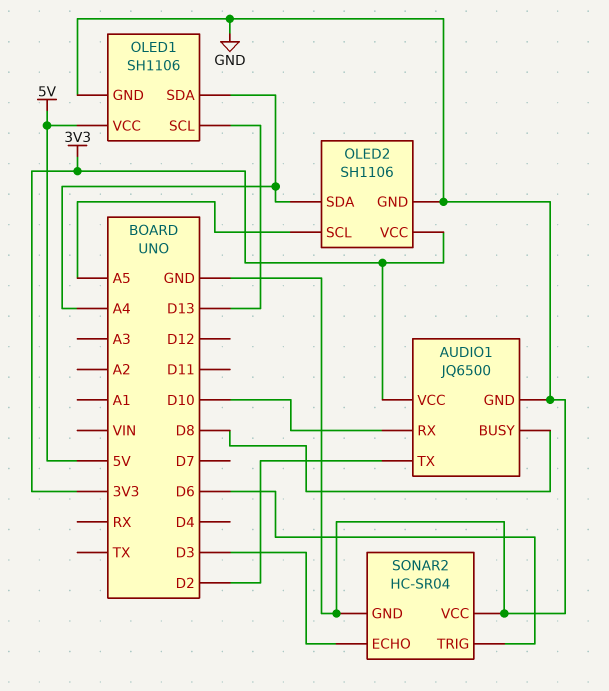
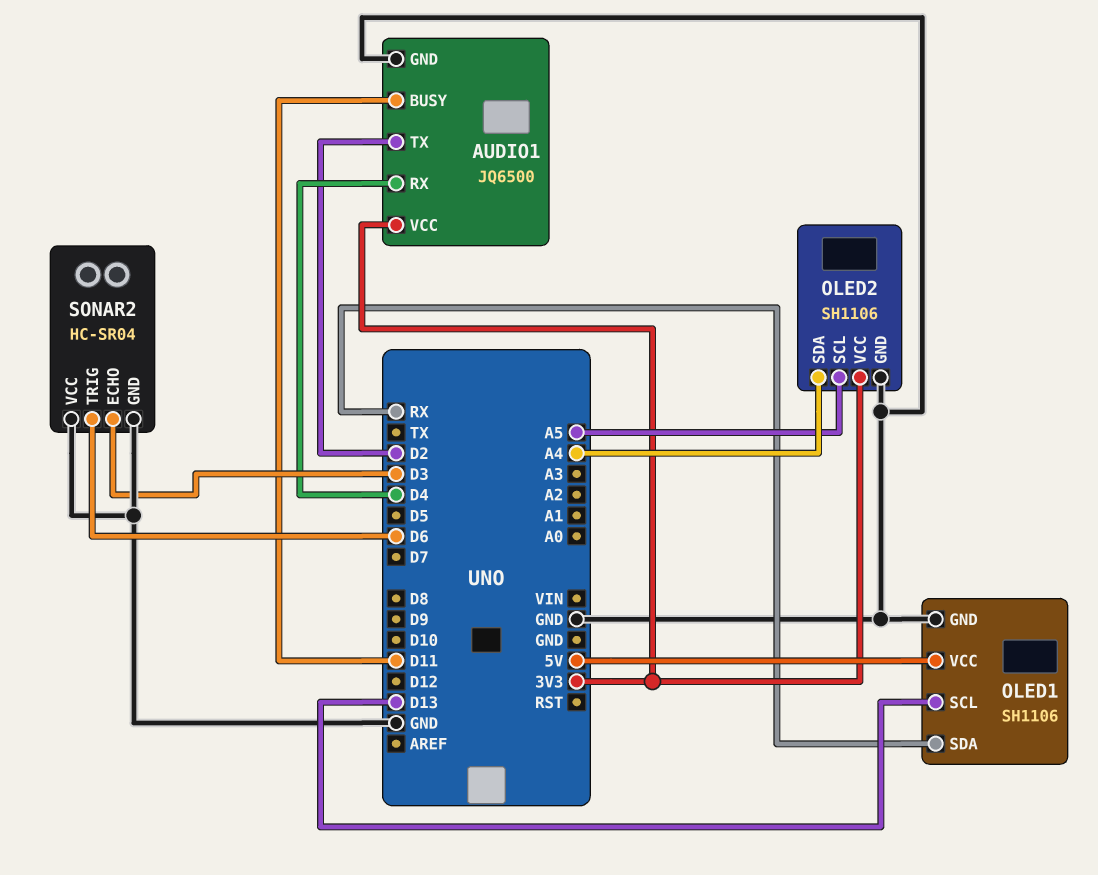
AUDIO1 pin BUSY: D8 -> D11
AUDIO1 pin RX: D10 -> D4
OLED1 pin SDA: A4 -> RX

